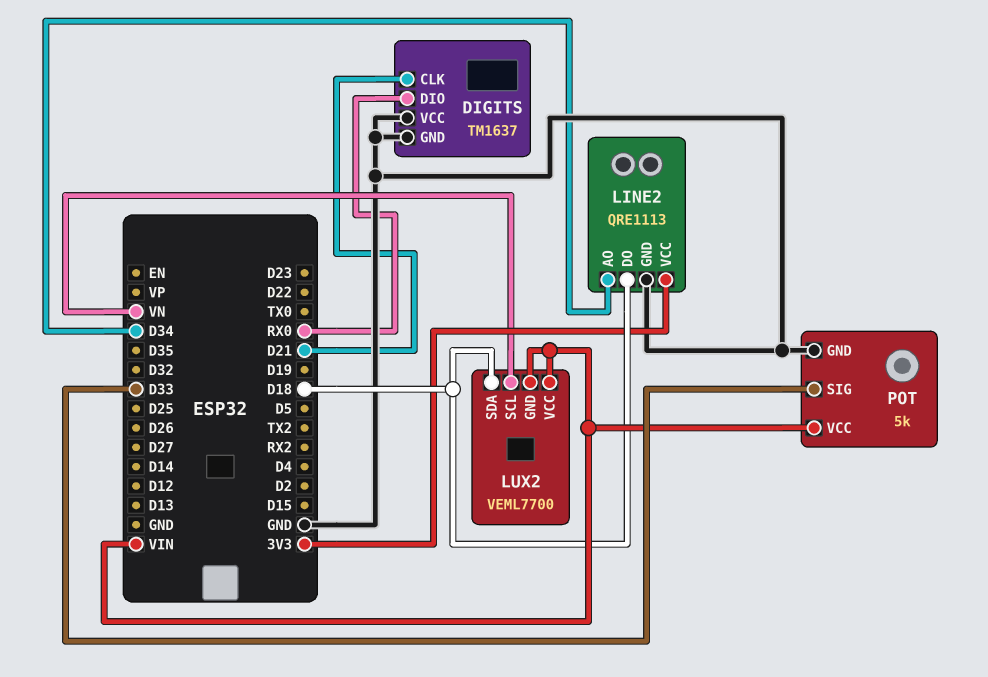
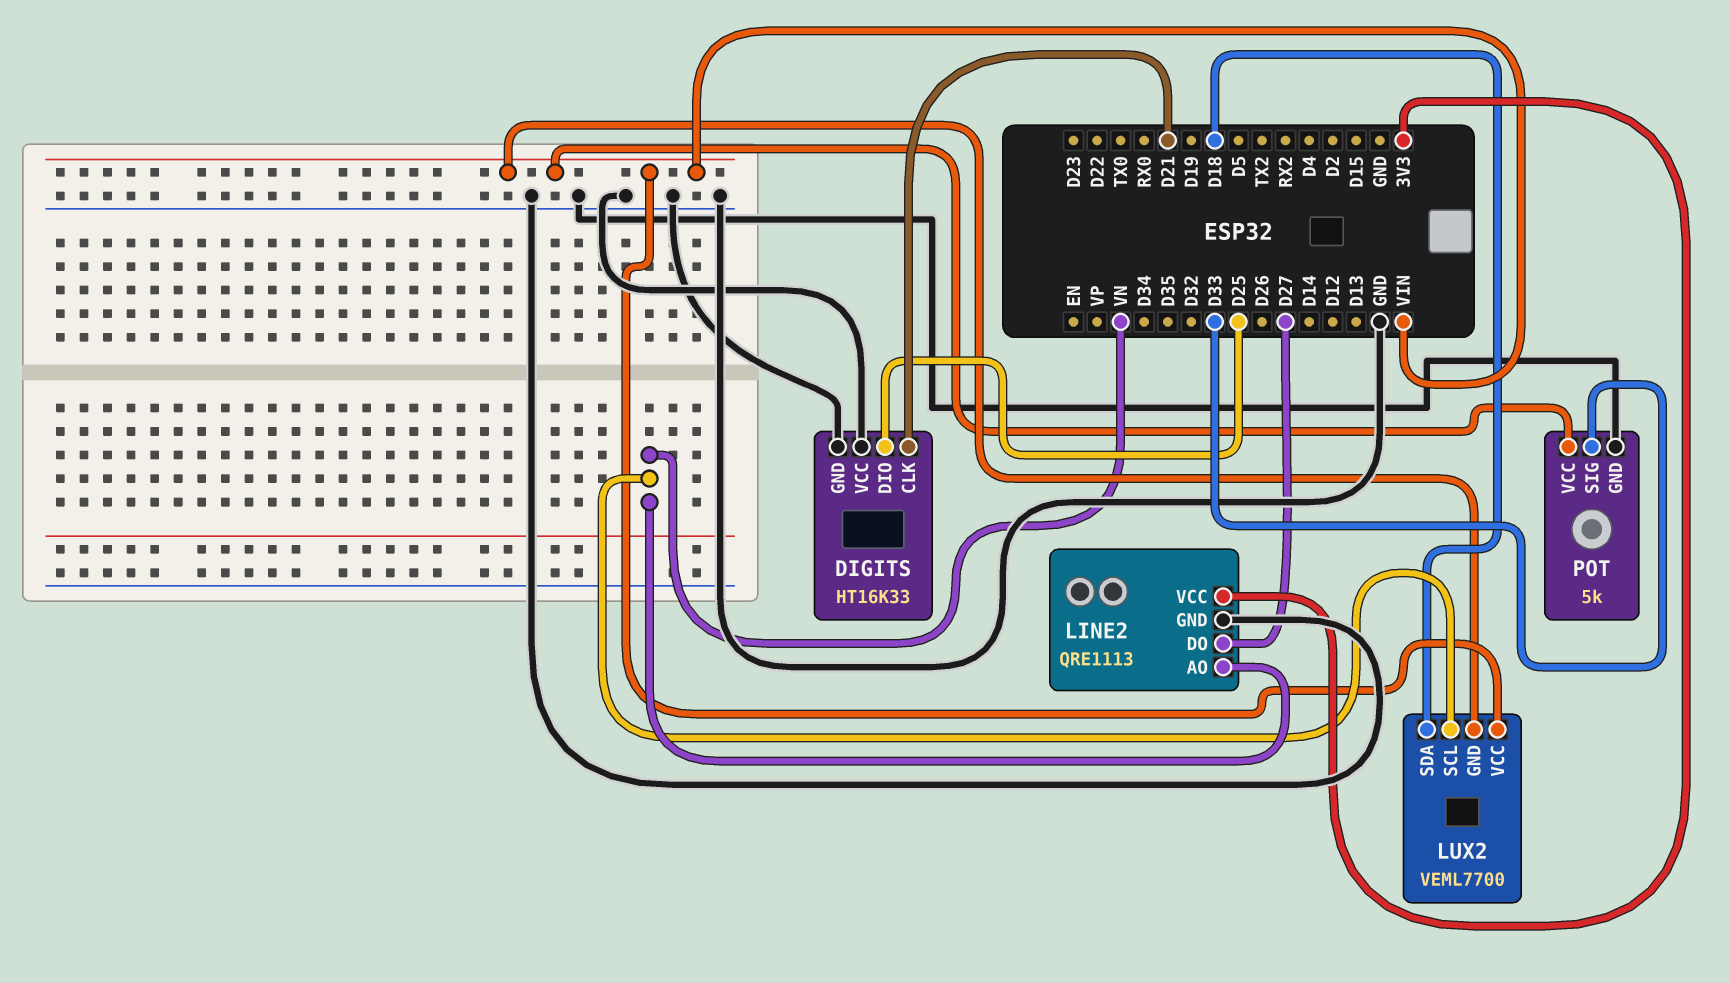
DIGITS: TM1637 -> HT16K33
DIGITS pin DIO: RX0 -> D25
LINE2 pin AO: D34 -> VN
LINE2 pin DO: D18 -> D27

